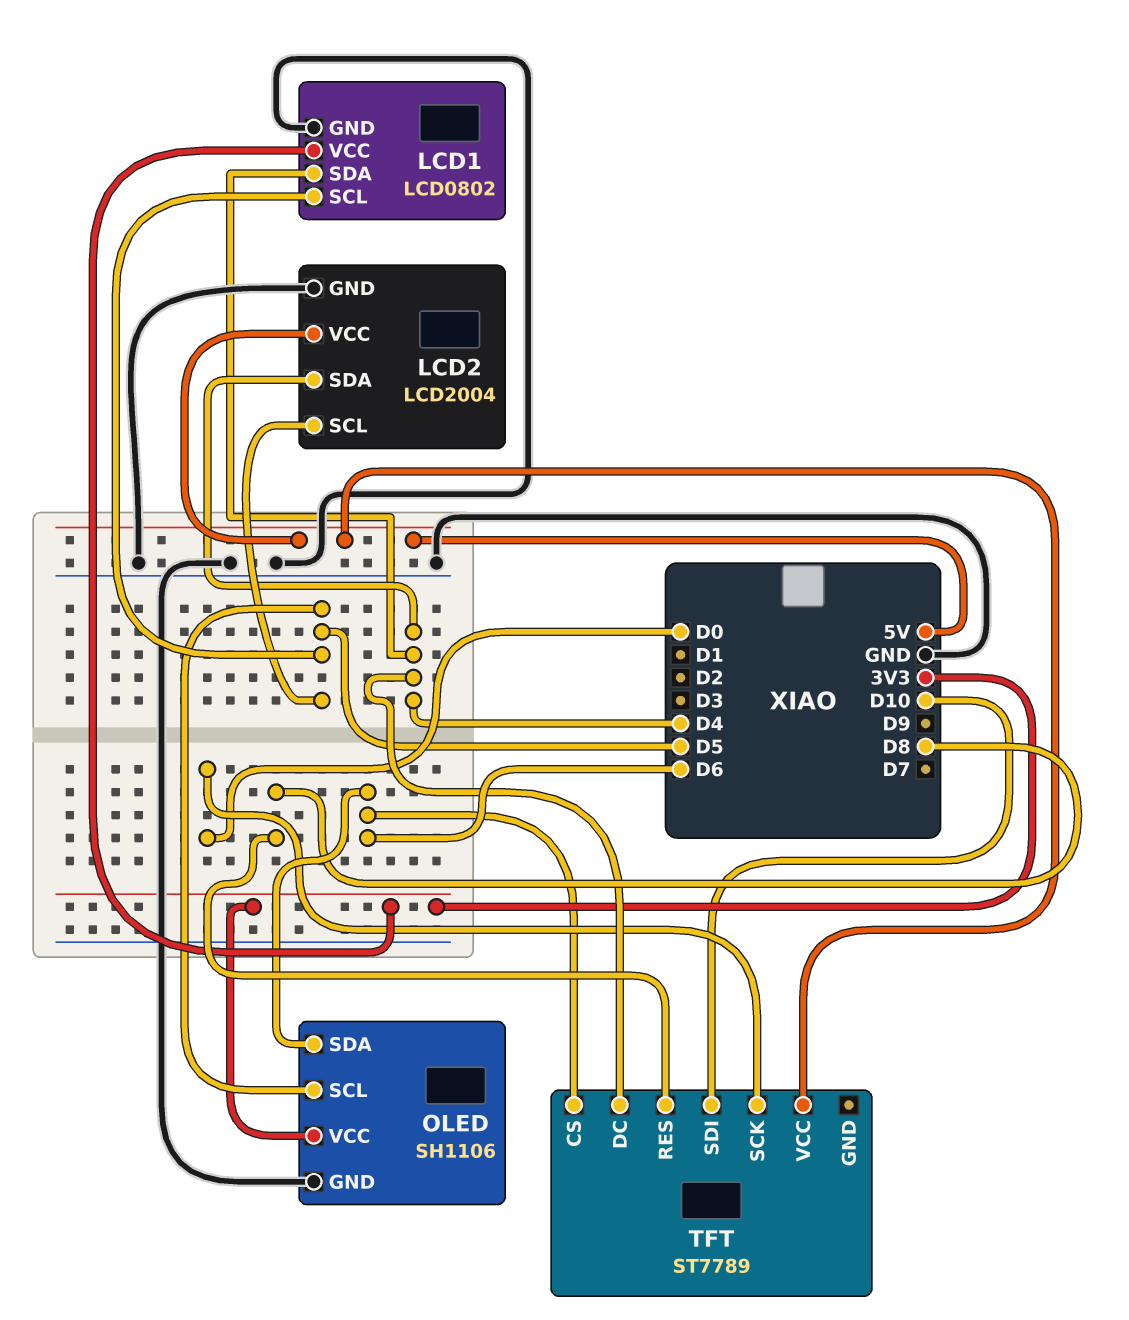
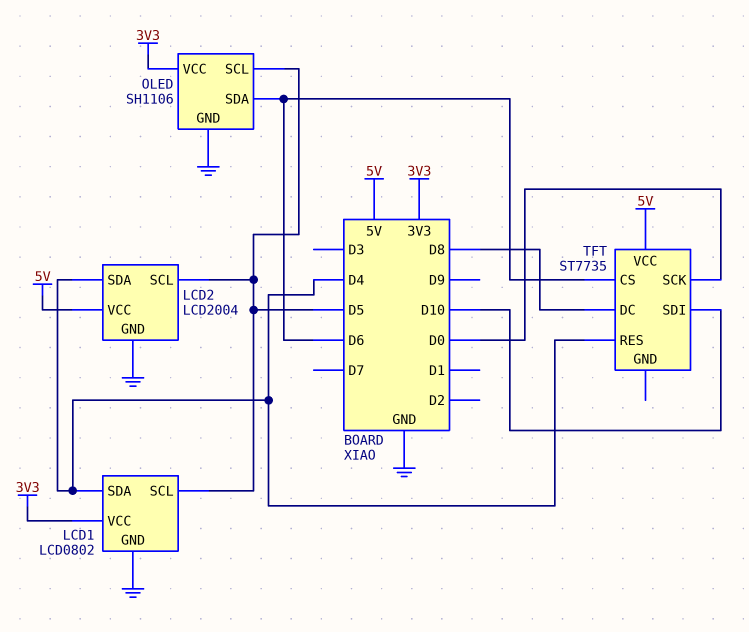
TFT: ST7789 -> ST7735
TFT pin DC: D4 -> D8
TFT pin RES: D8 -> D4

